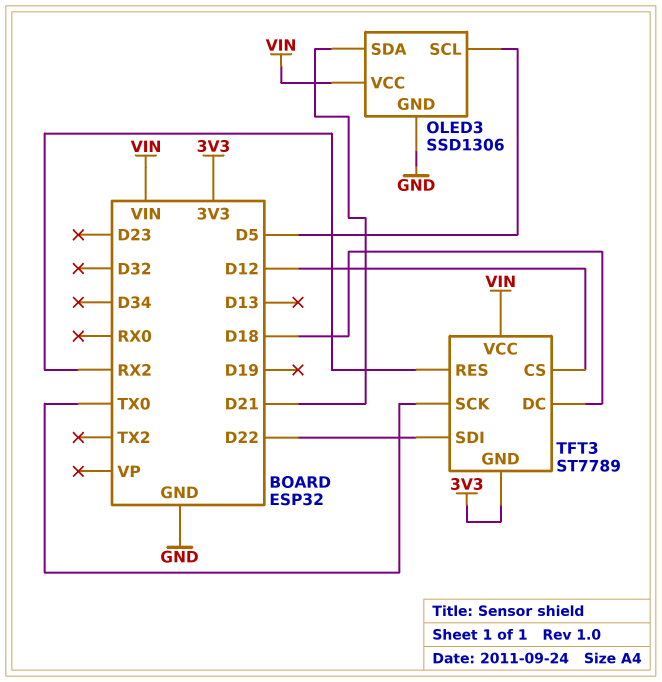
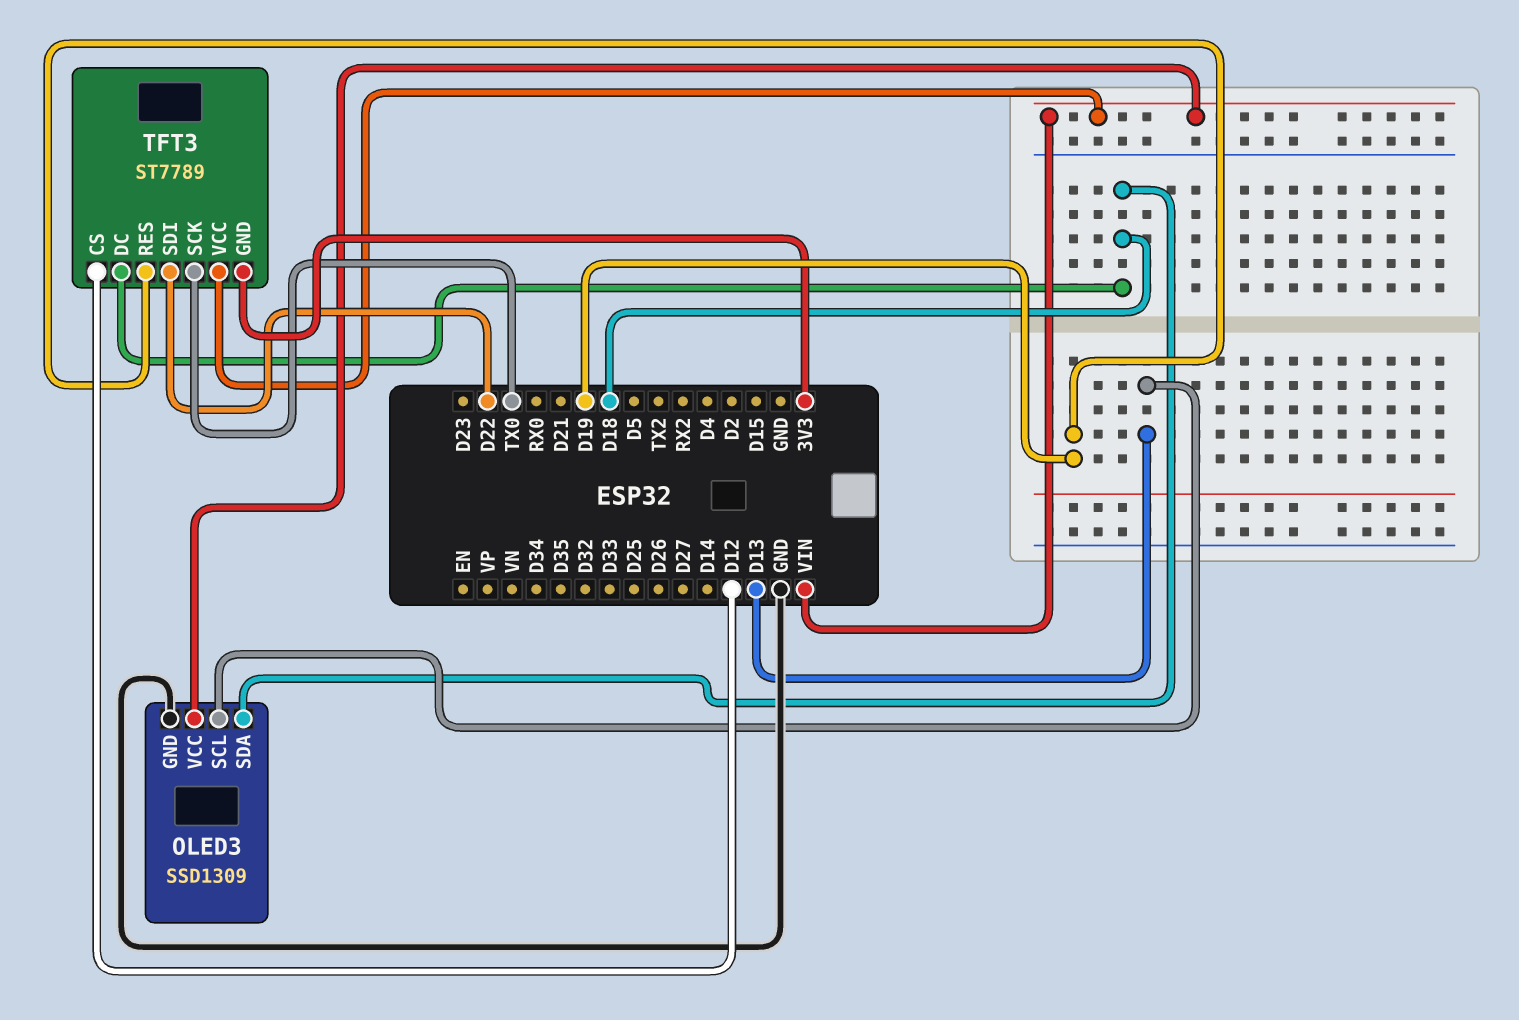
OLED3: SSD1306 -> SSD1309
OLED3 pin SCL: D5 -> D13
OLED3 pin SDA: D21 -> D18
TFT3 pin RES: RX2 -> D19

